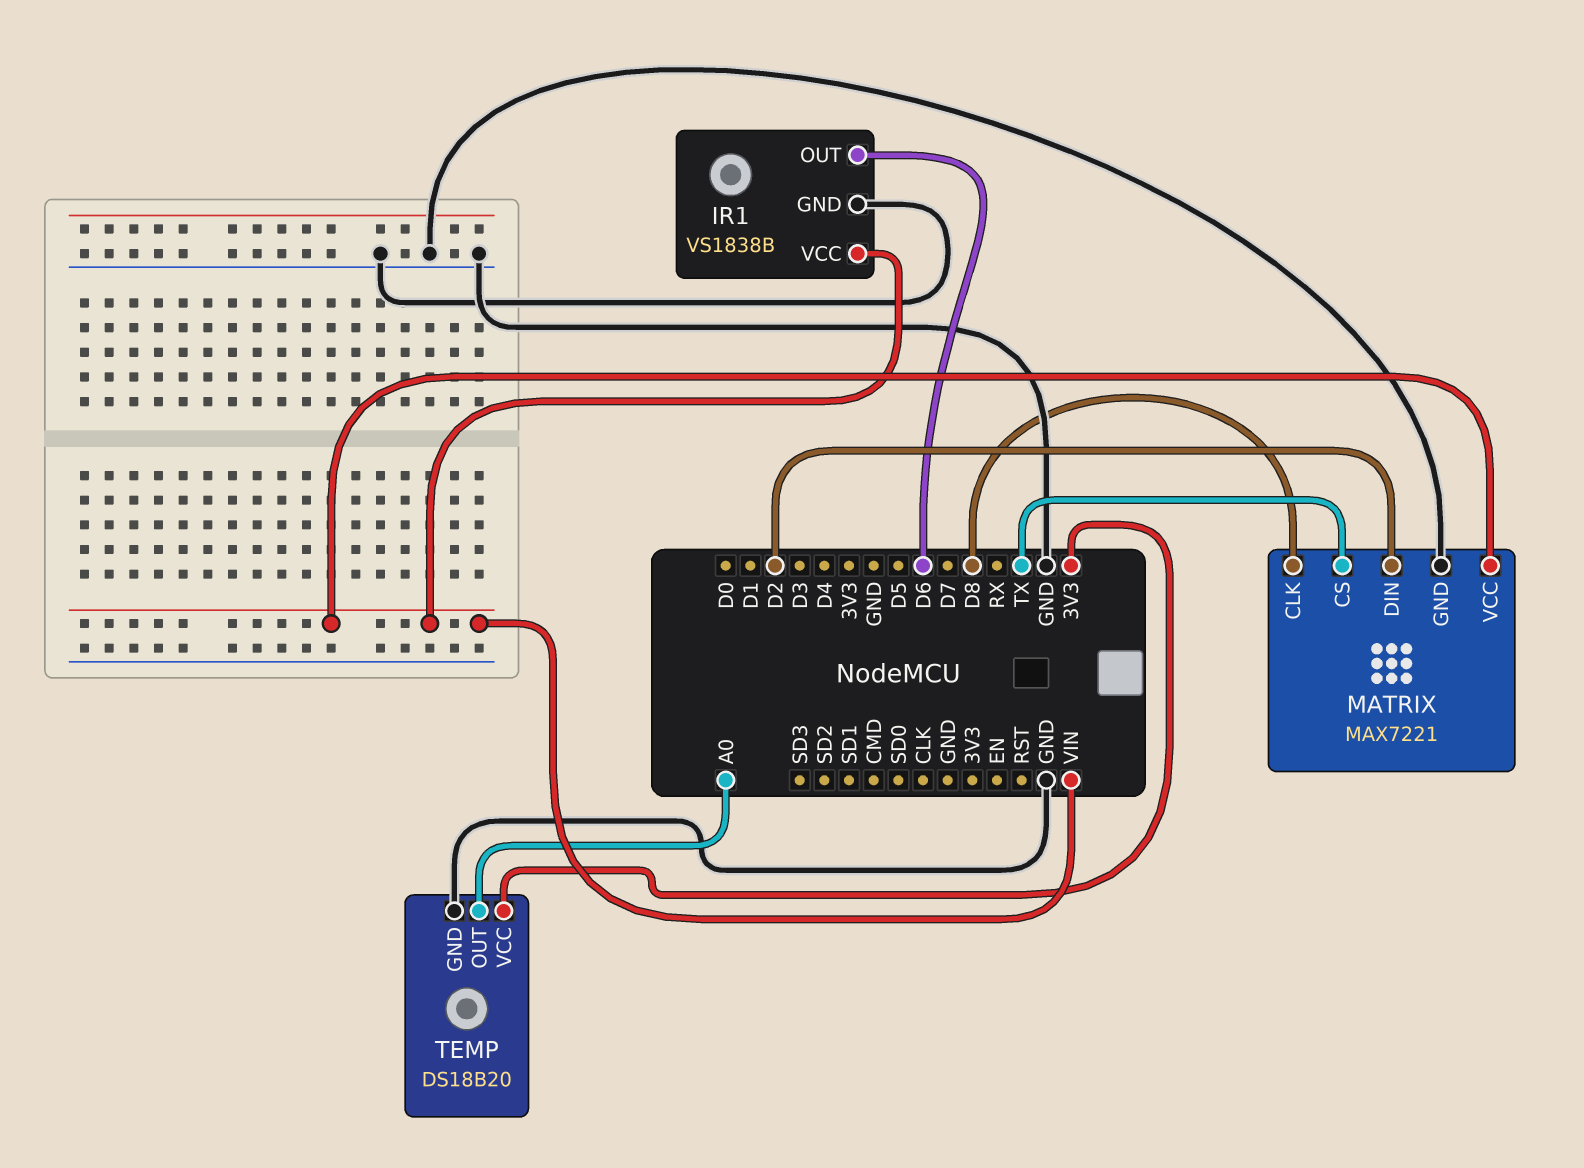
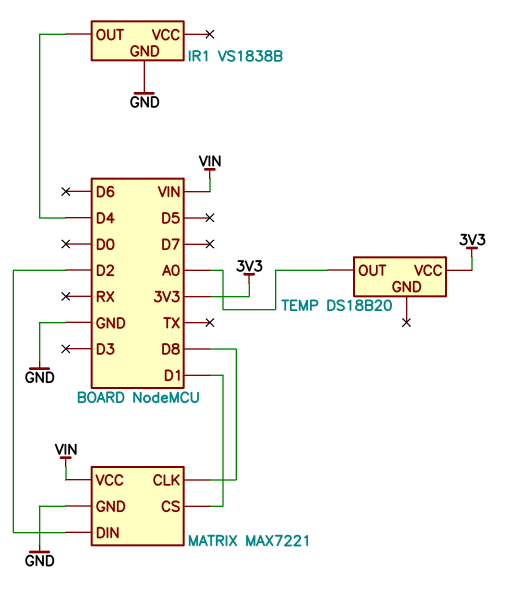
IR1 pin OUT: D6 -> D4
IR1 pin VCC: VIN -> none
MATRIX pin CS: TX -> D1
TEMP pin GND: GND -> none

